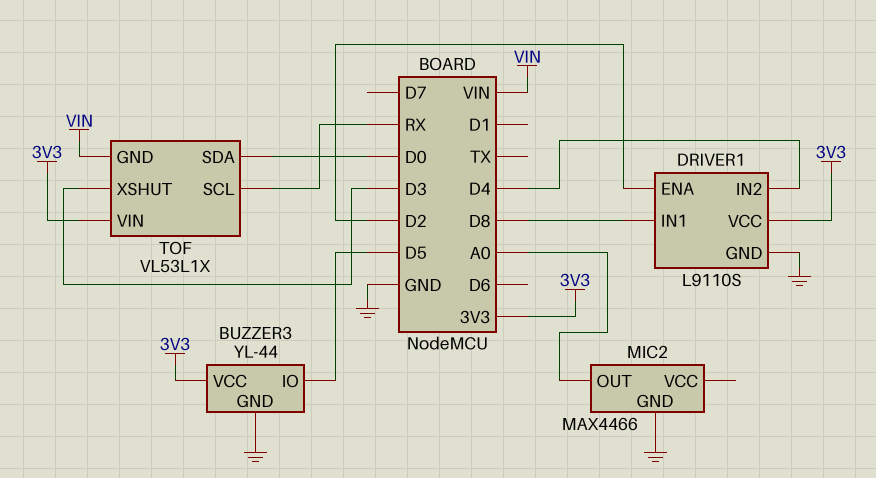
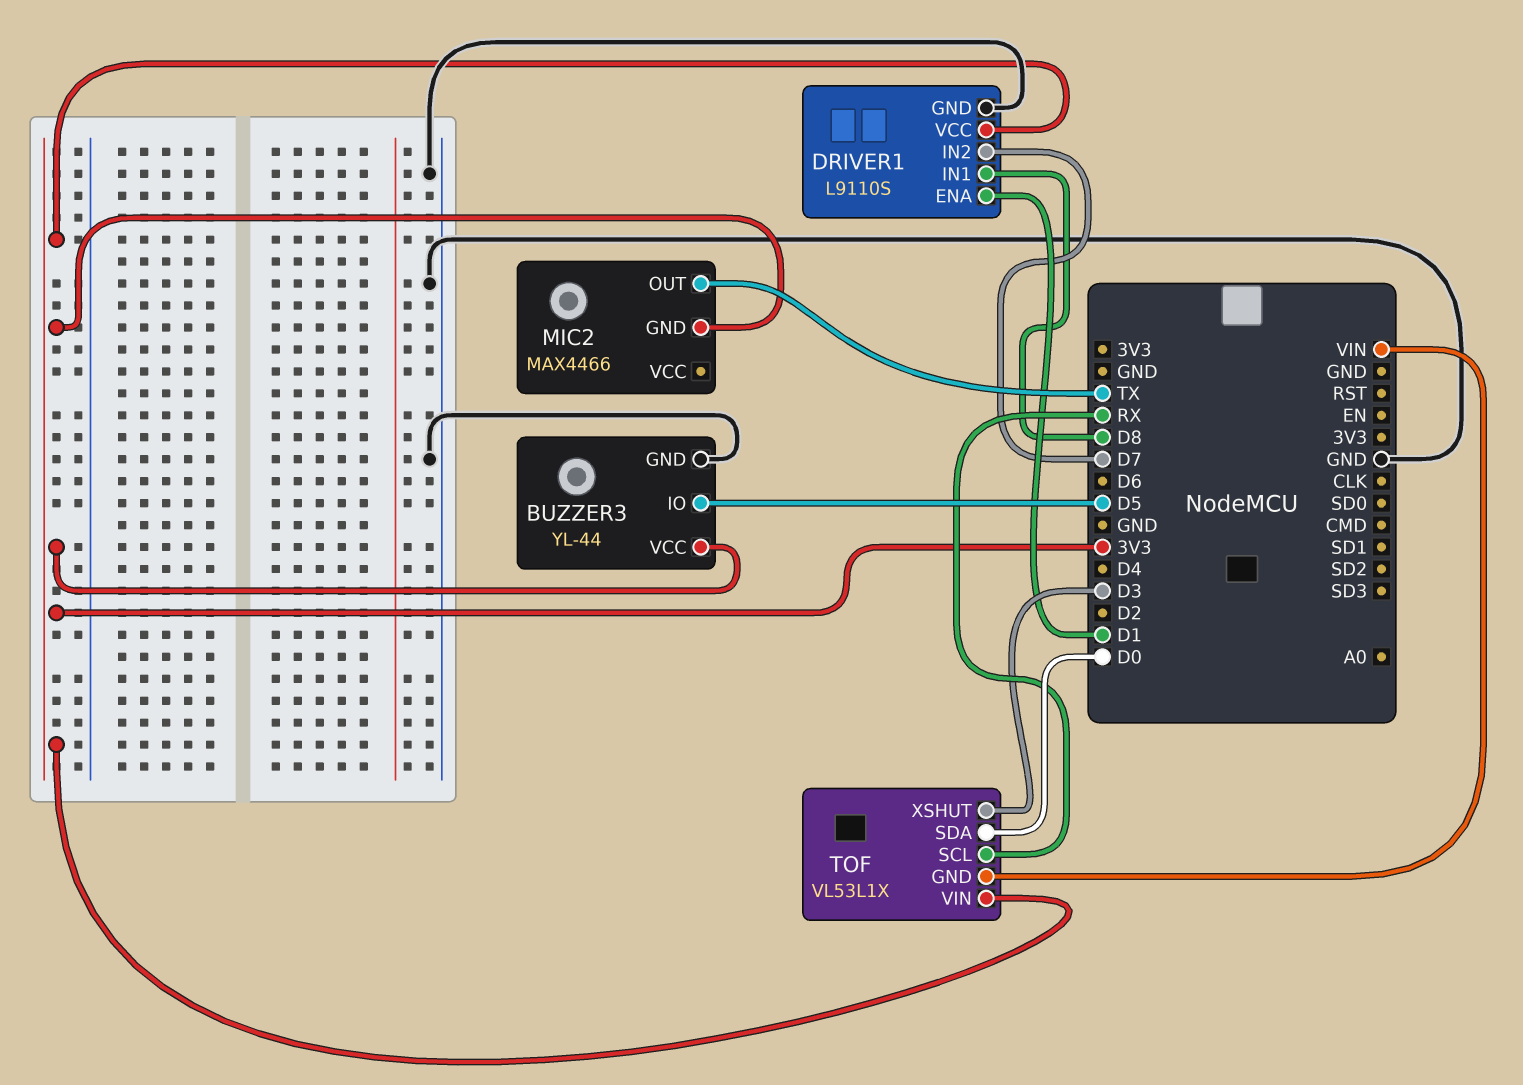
DRIVER1 pin ENA: D2 -> D1
DRIVER1 pin IN2: D4 -> D7
MIC2 pin GND: GND -> 3V3
MIC2 pin OUT: A0 -> TX

